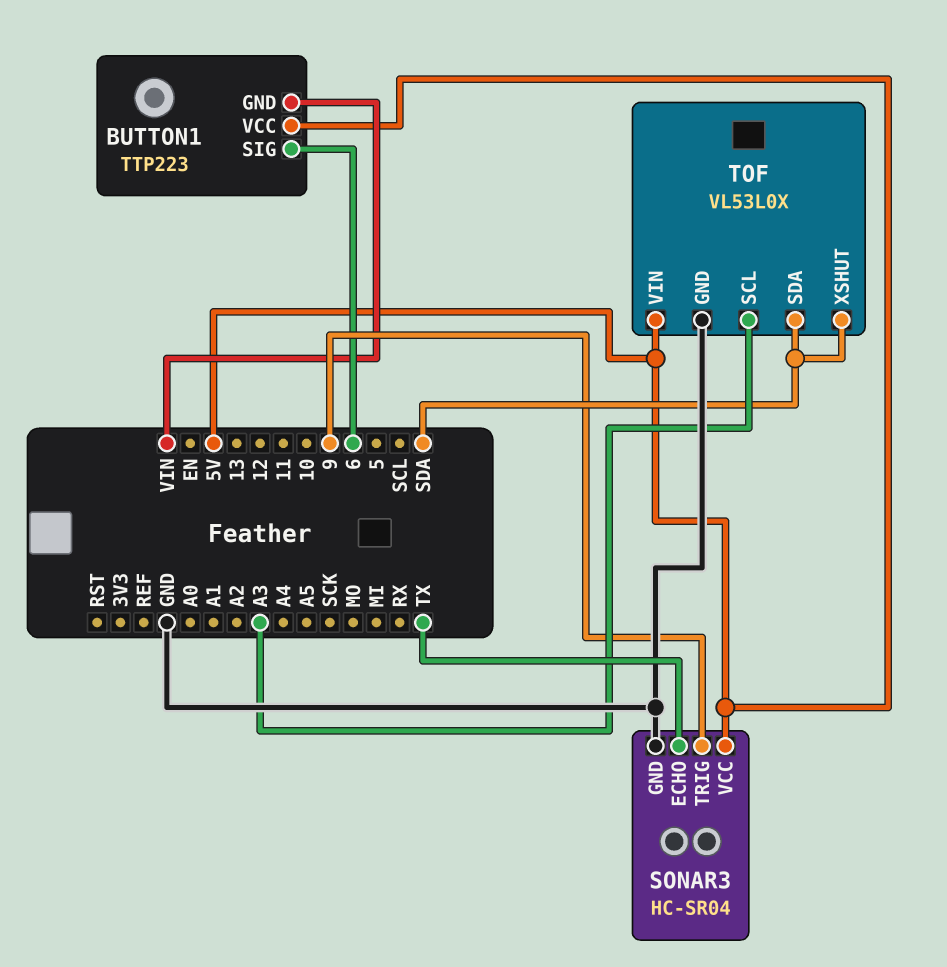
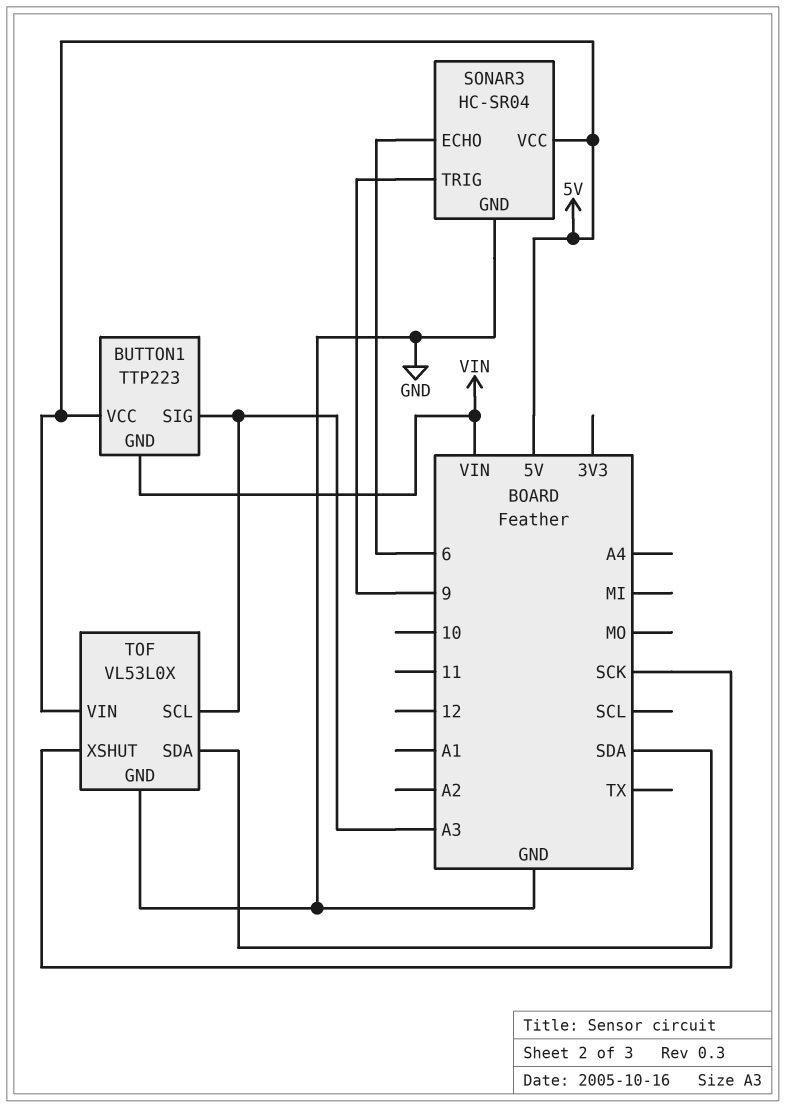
BUTTON1 pin SIG: 6 -> A3
SONAR3 pin ECHO: TX -> 6
TOF pin XSHUT: SDA -> SCK

